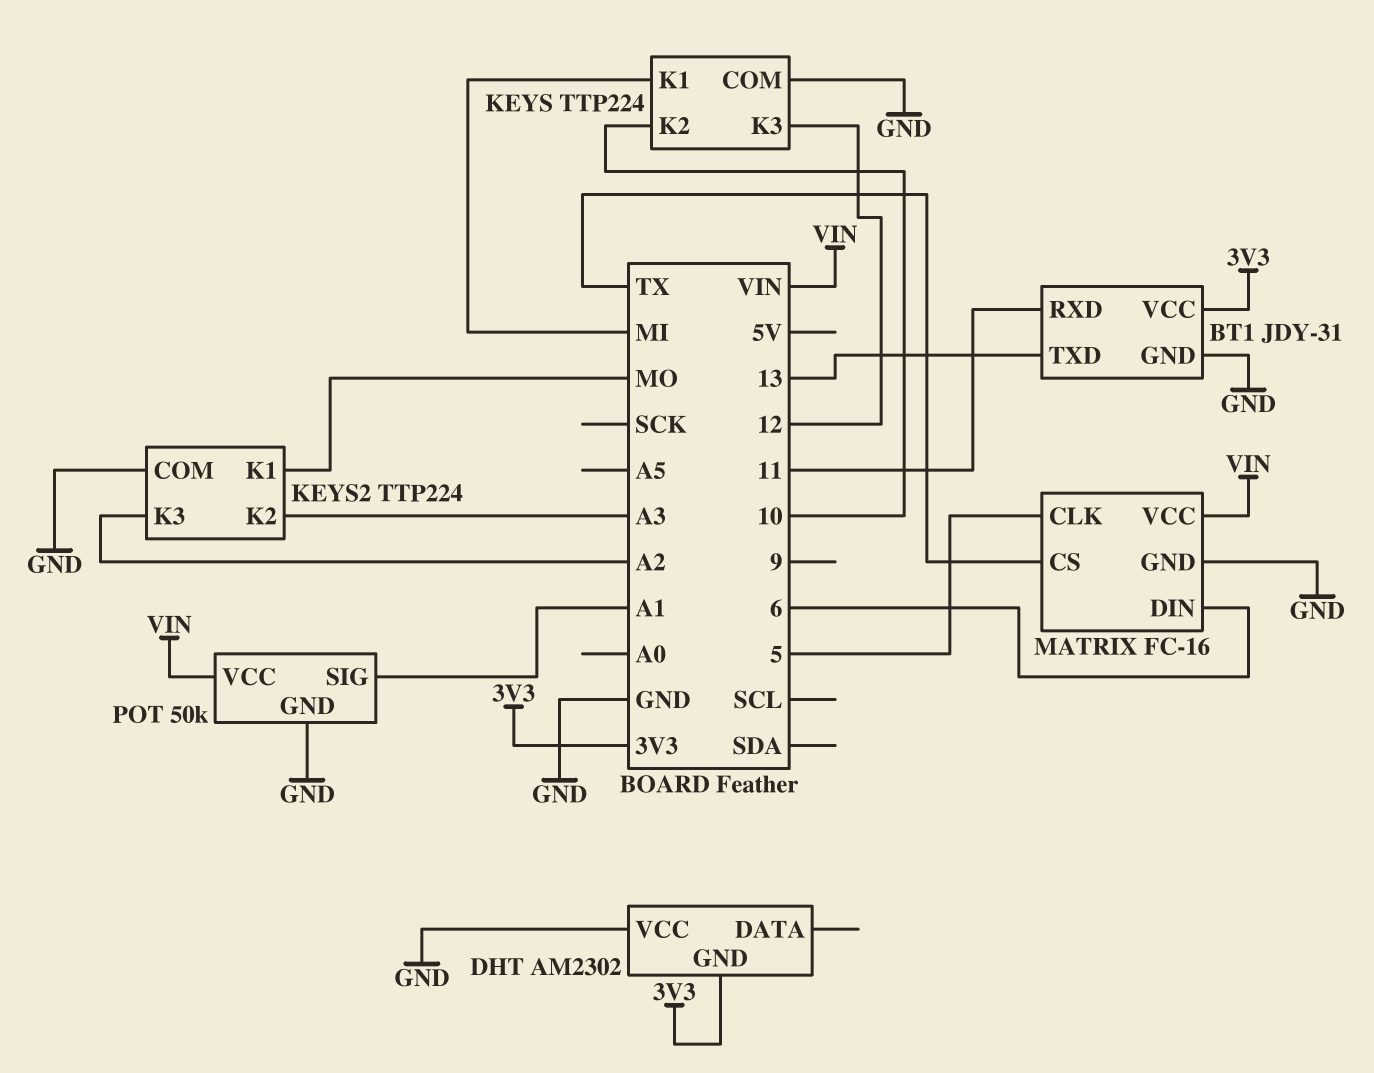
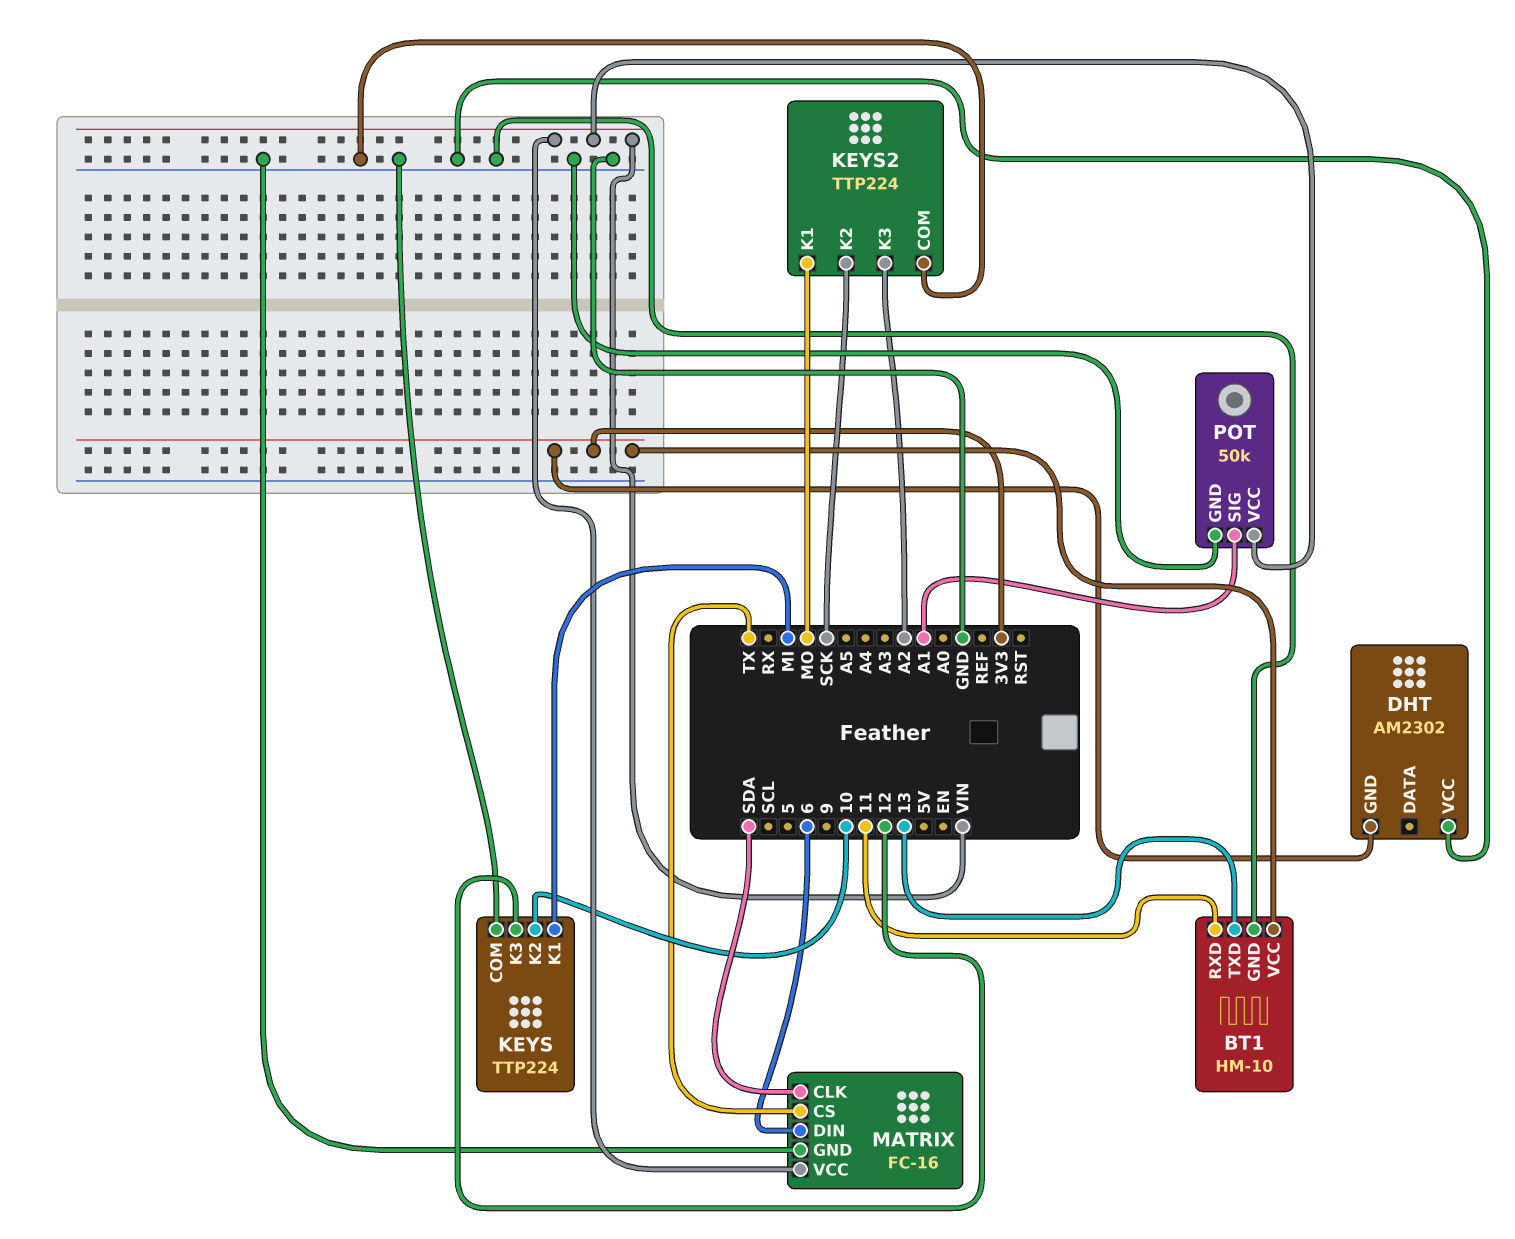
BT1: JDY-31 -> HM-10
KEYS2 pin K2: A3 -> SCK
MATRIX pin CLK: 5 -> SDA

